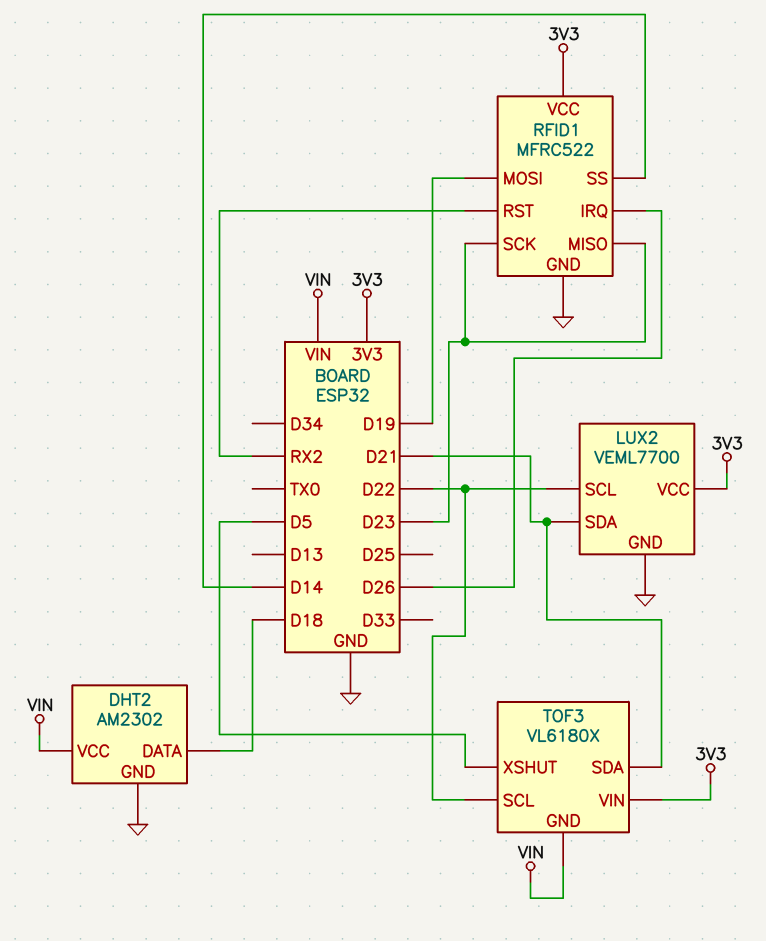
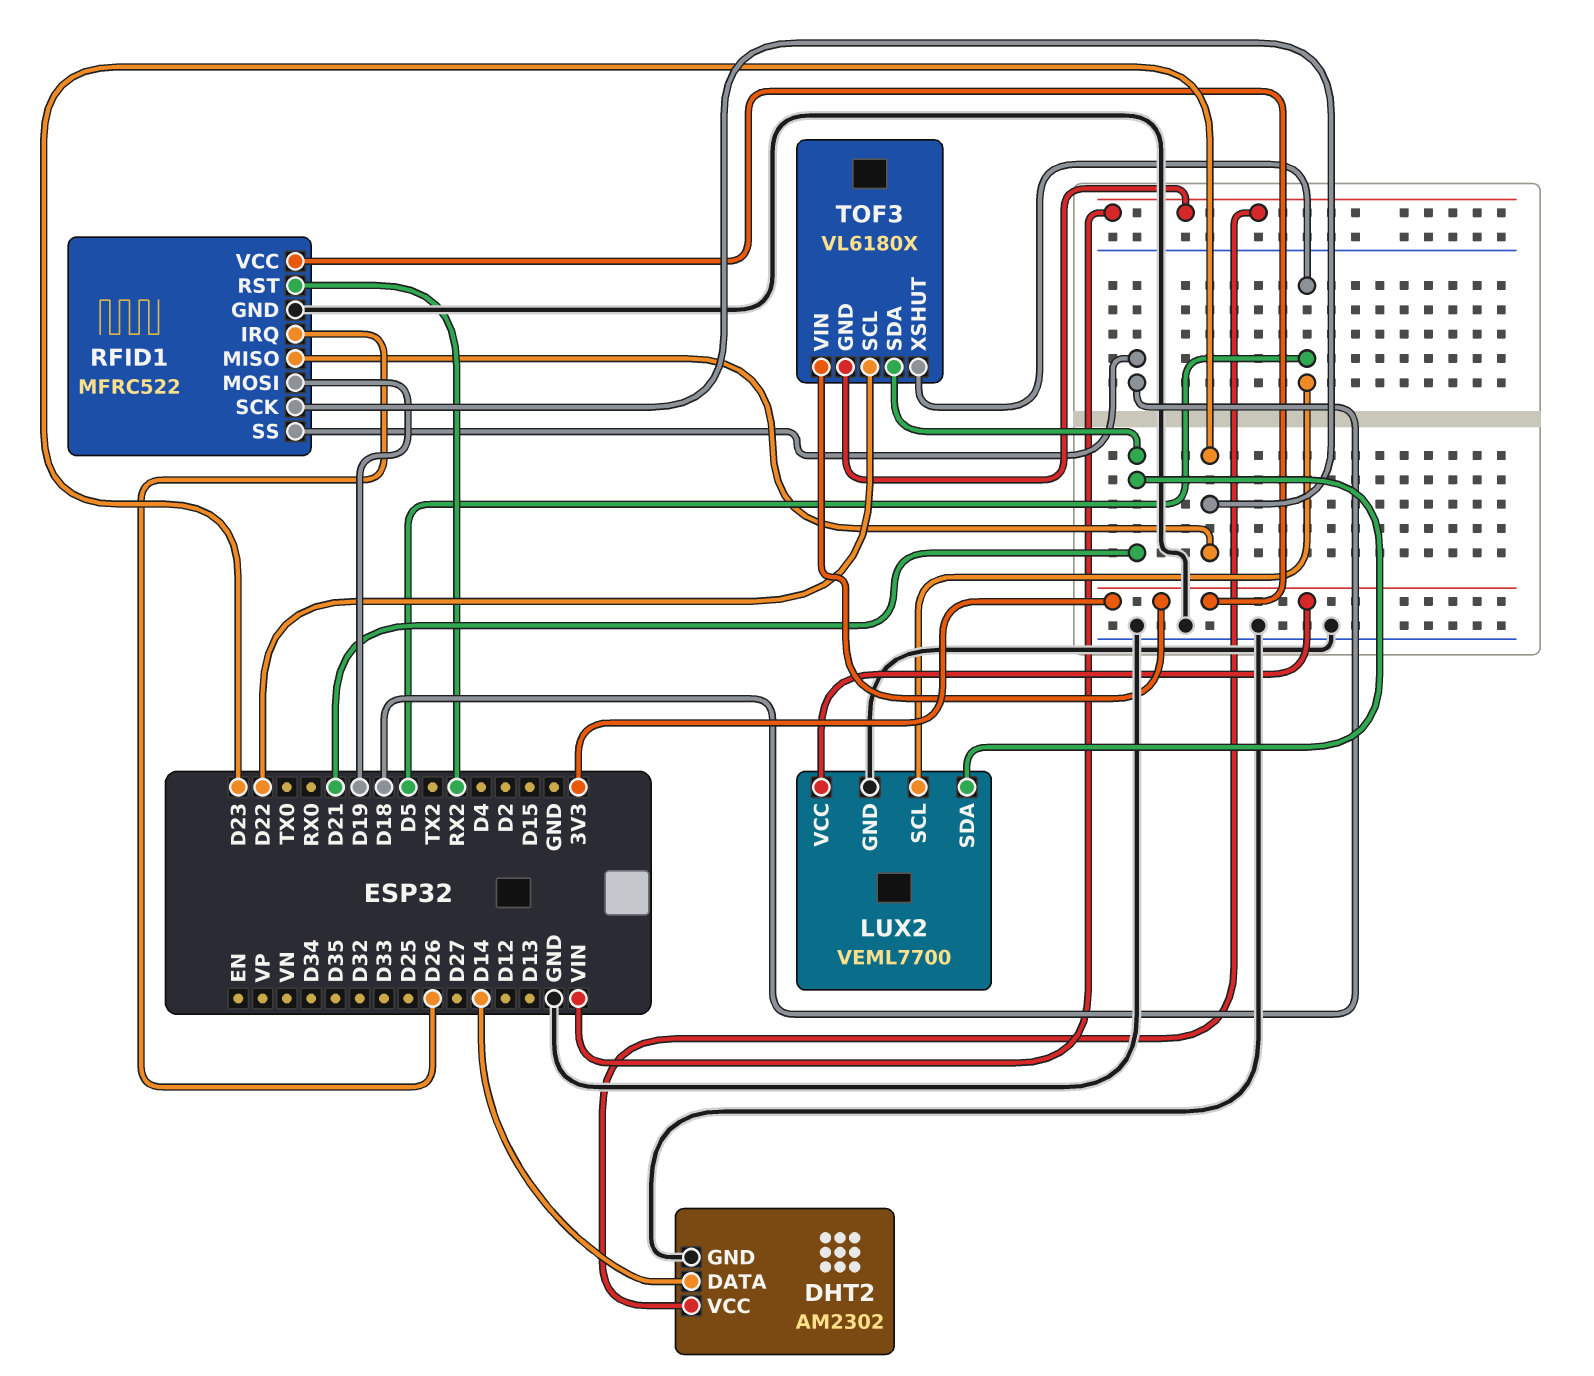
DHT2 pin DATA: D18 -> D14
LUX2 pin SCL: D22 -> D5
RFID1 pin SS: D14 -> D18

